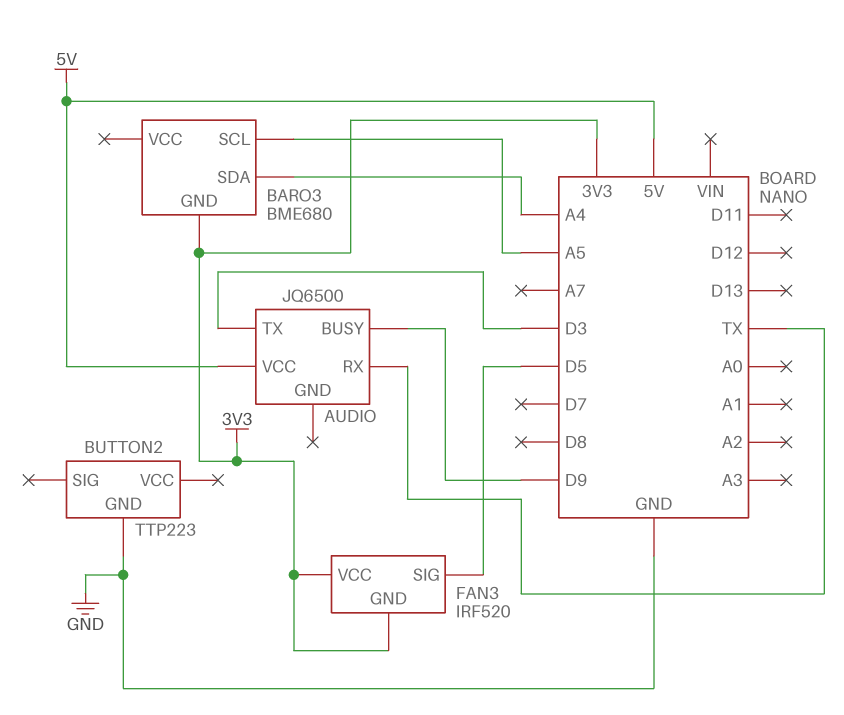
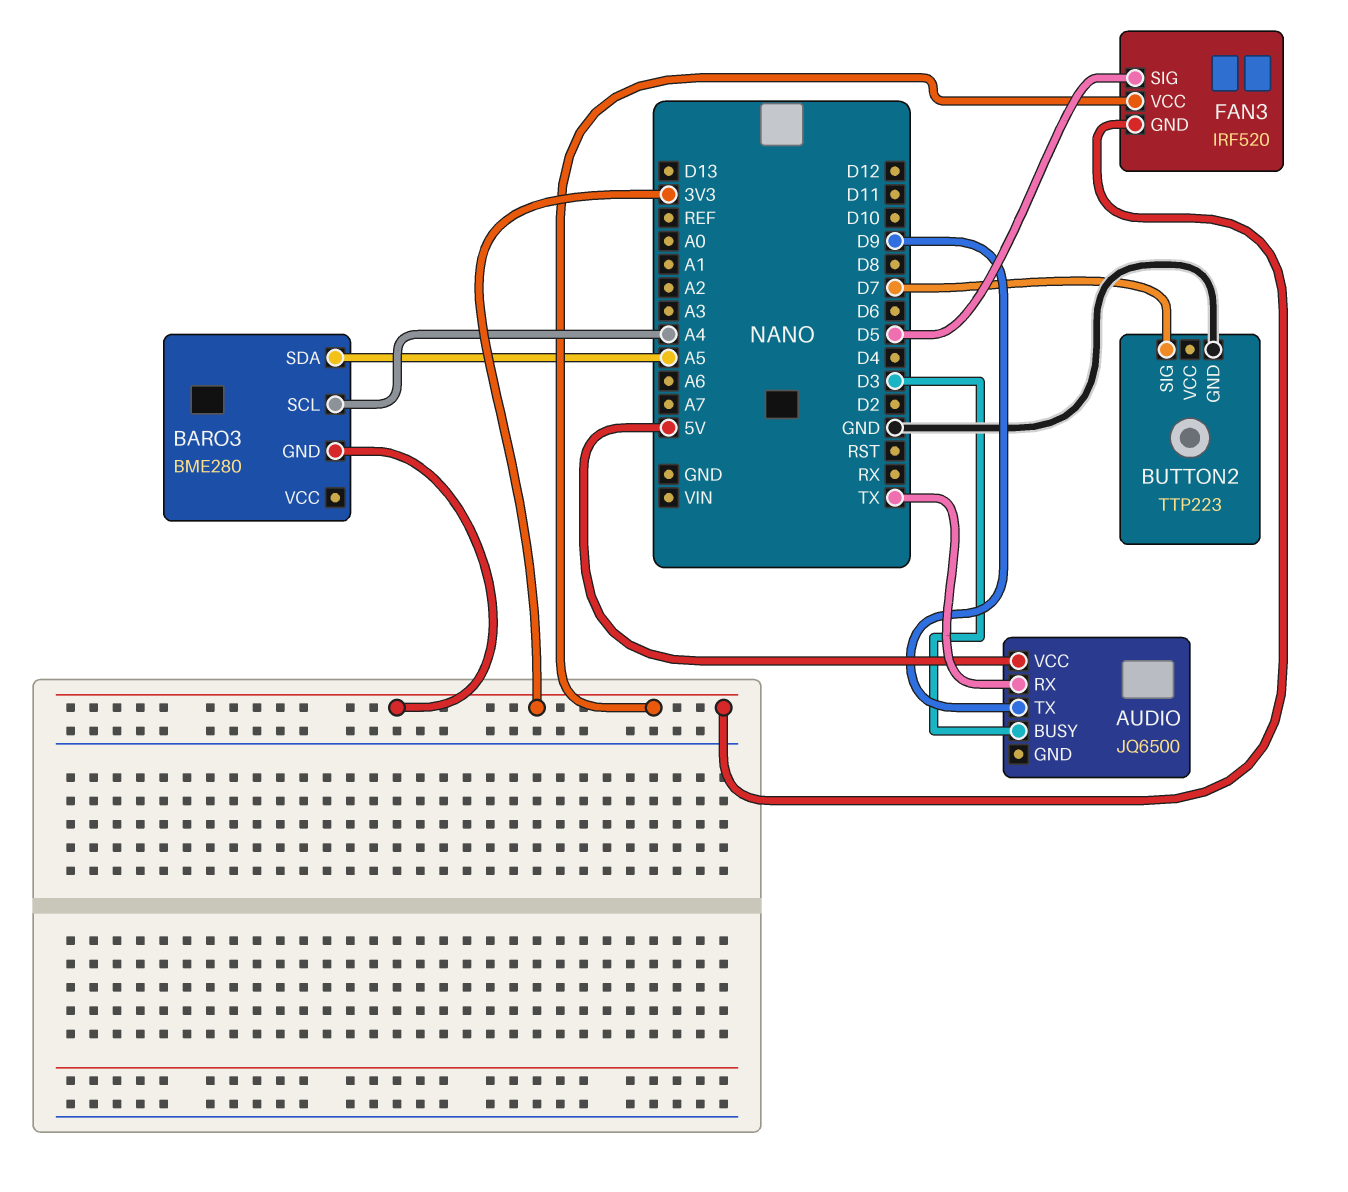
AUDIO pin BUSY: D9 -> D3
AUDIO pin TX: D3 -> D9
BARO3: BME680 -> BME280
BARO3 pin SCL: A5 -> A4
BARO3 pin SDA: A4 -> A5
BUTTON2 pin SIG: none -> D7

